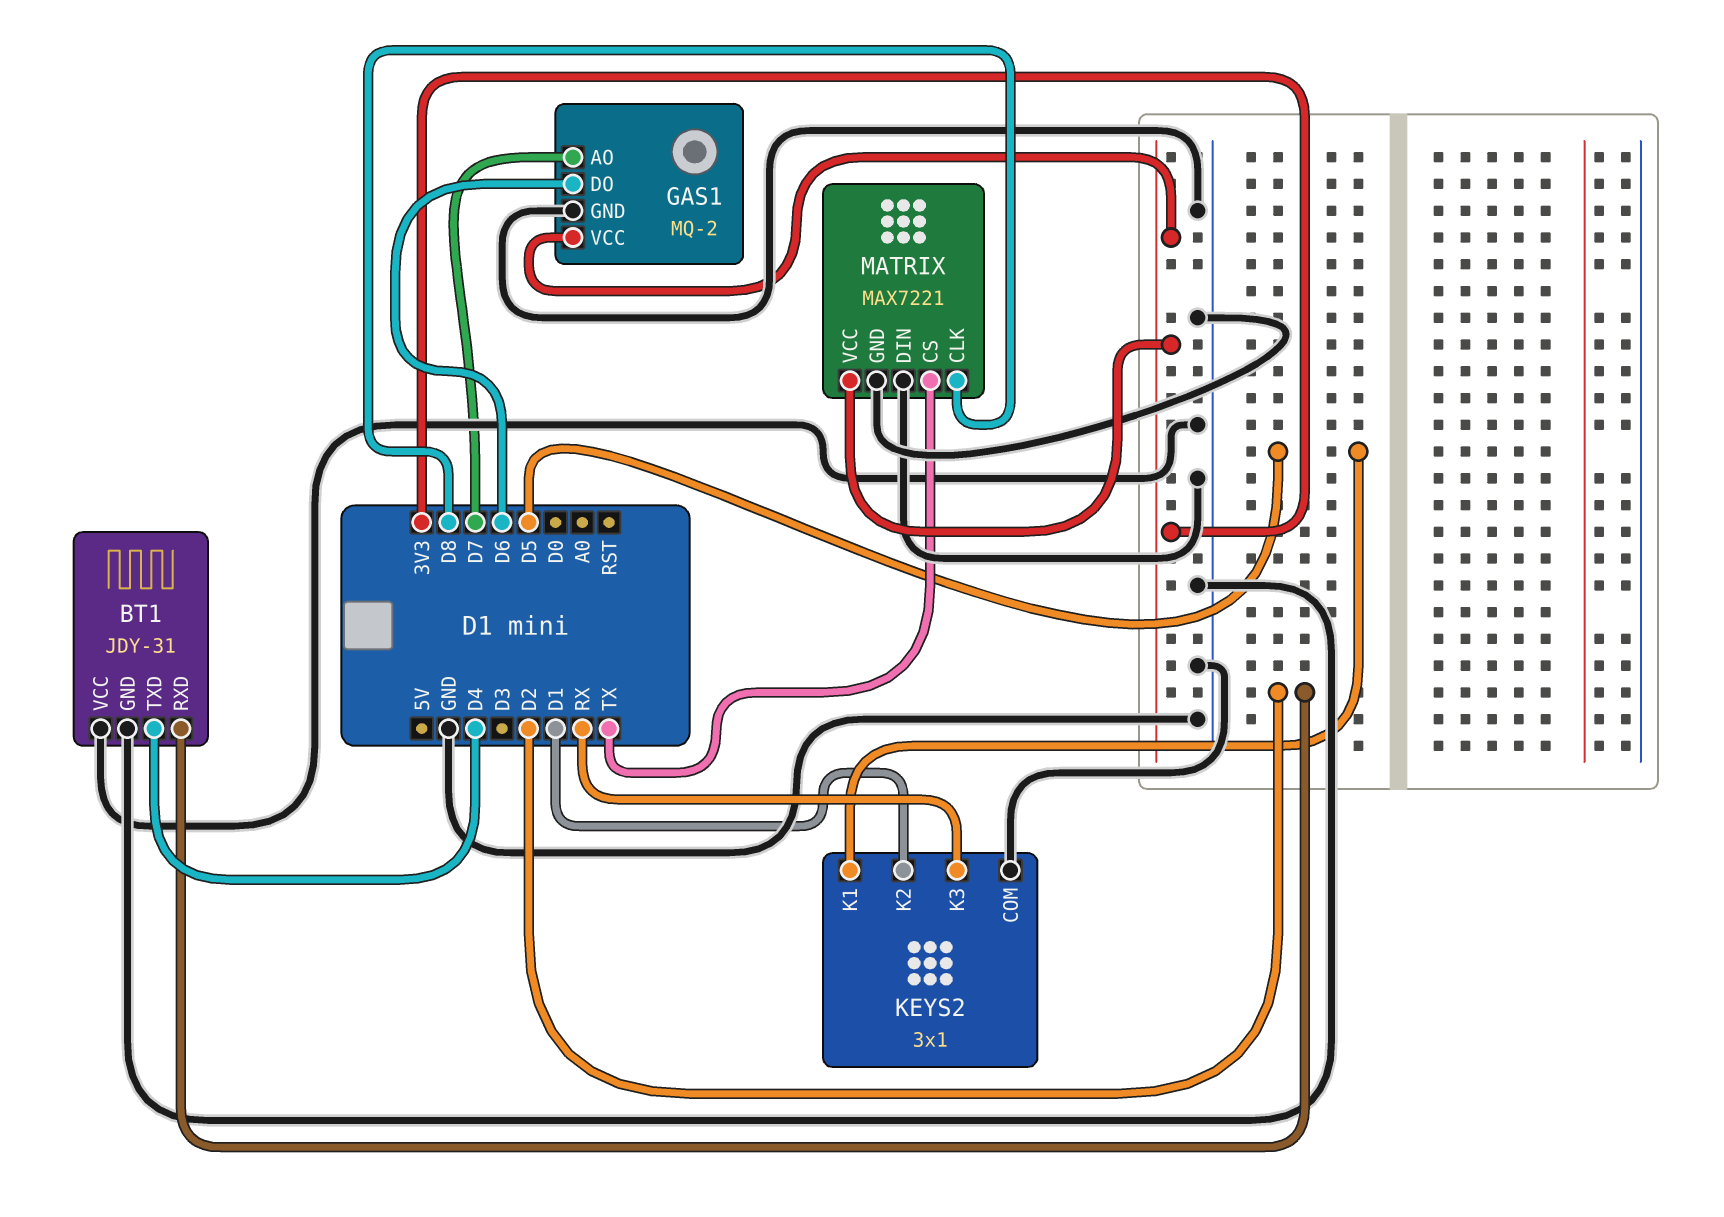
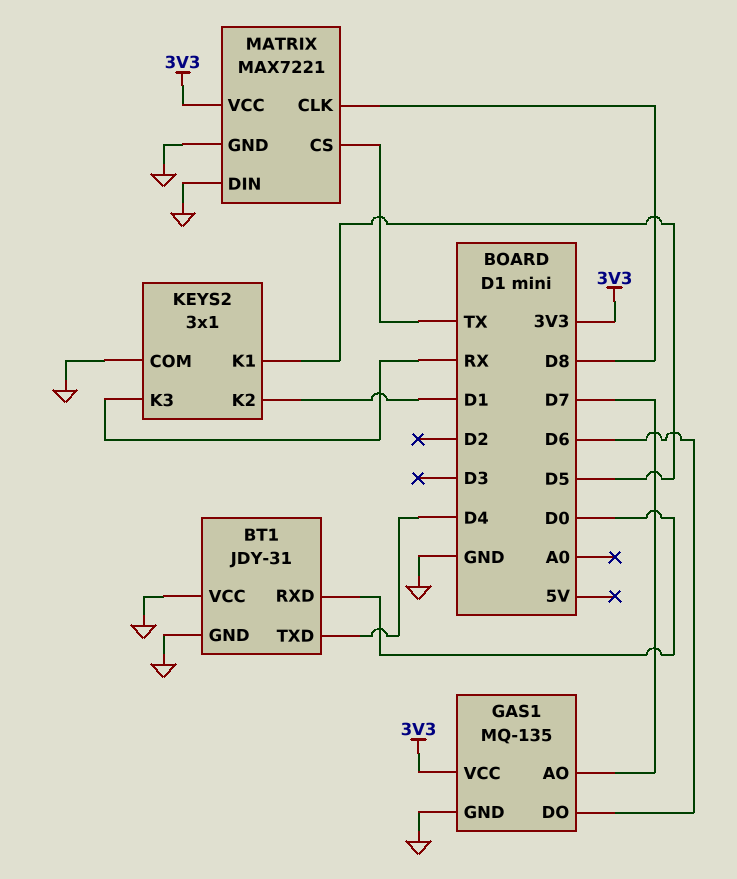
BT1 pin RXD: D2 -> D0
GAS1: MQ-2 -> MQ-135

